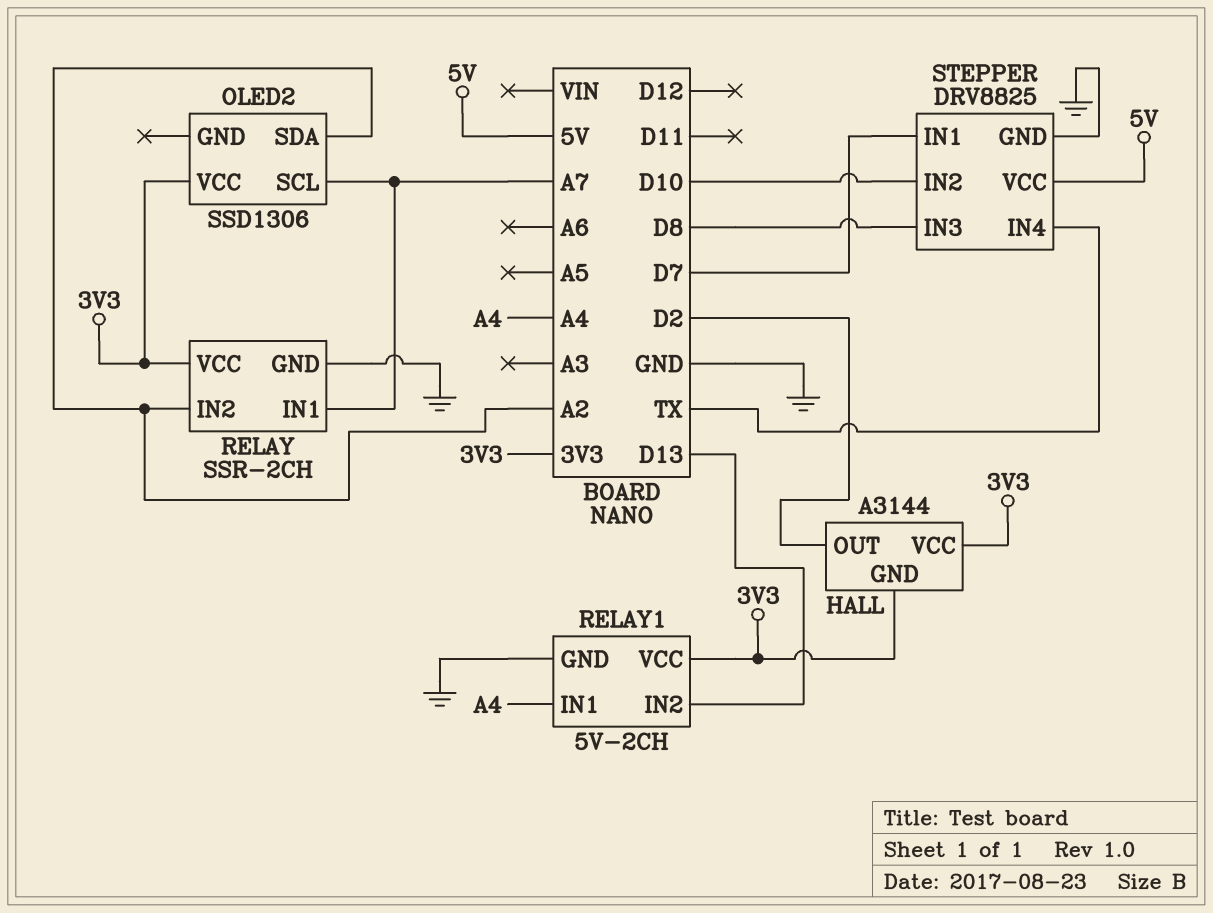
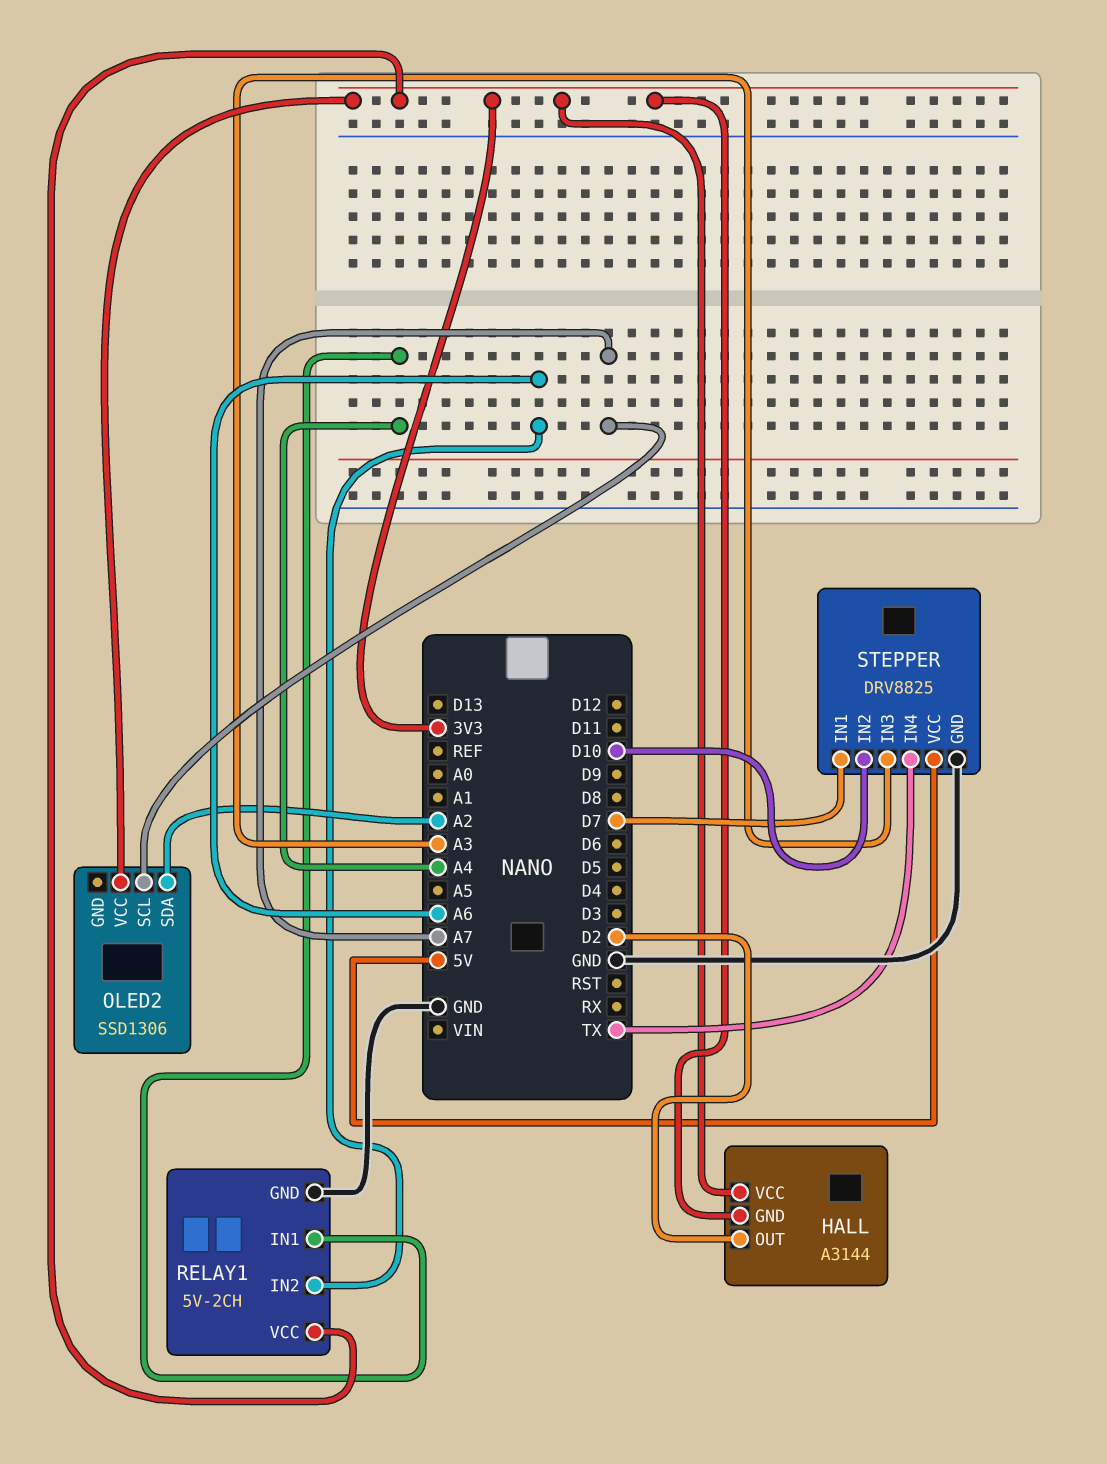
RELAY: SSR-2CH -> none
RELAY pin GND: GND -> none
RELAY pin IN1: A7 -> none
RELAY pin IN2: A2 -> none
RELAY pin VCC: 3V3 -> none
RELAY1 pin IN2: D13 -> A6
STEPPER pin IN3: D8 -> A3

